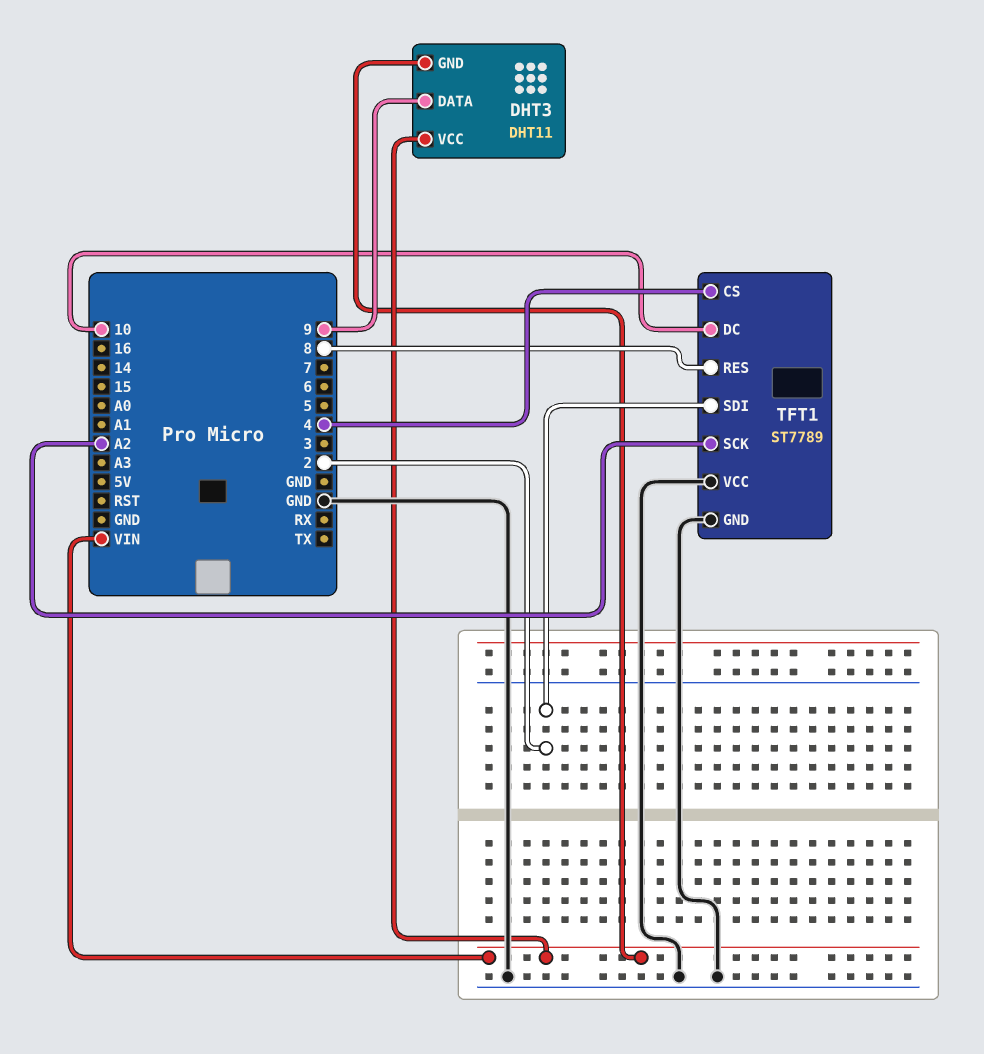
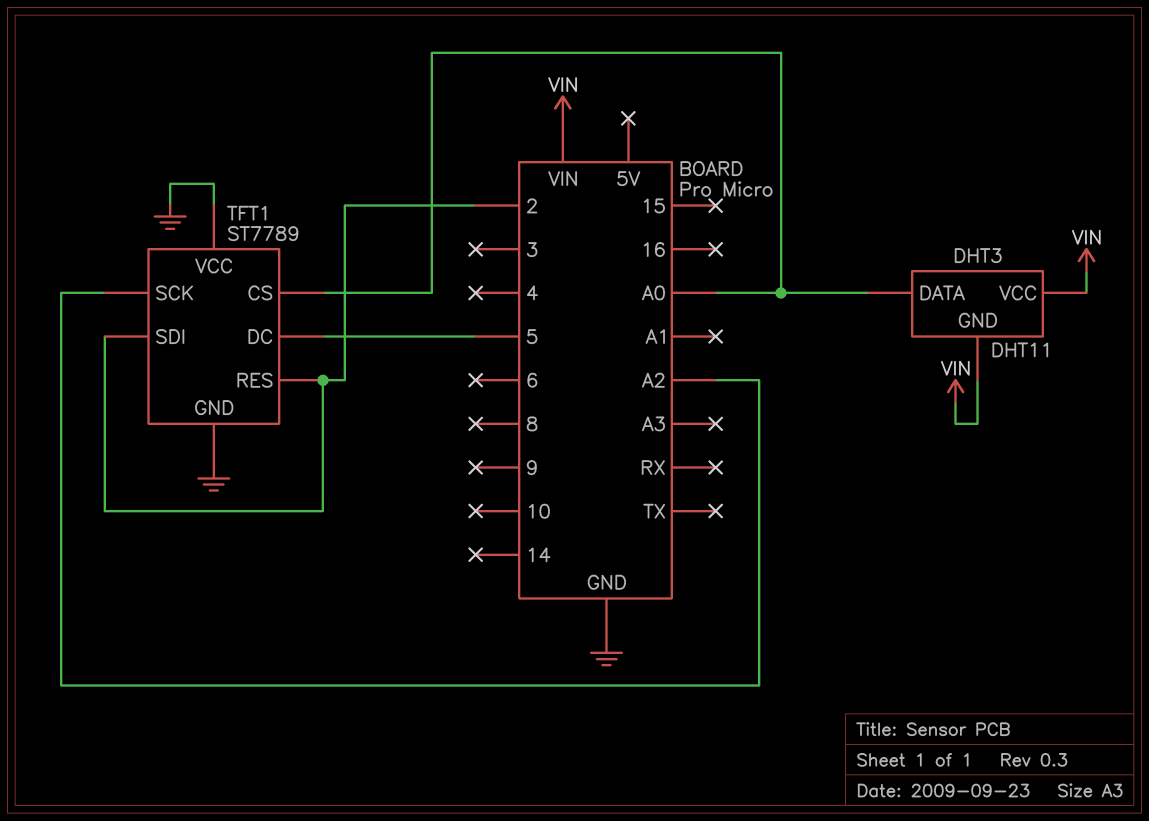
DHT3 pin DATA: 9 -> A0
TFT1 pin CS: 4 -> A0
TFT1 pin DC: 10 -> 5
TFT1 pin RES: 8 -> 2

